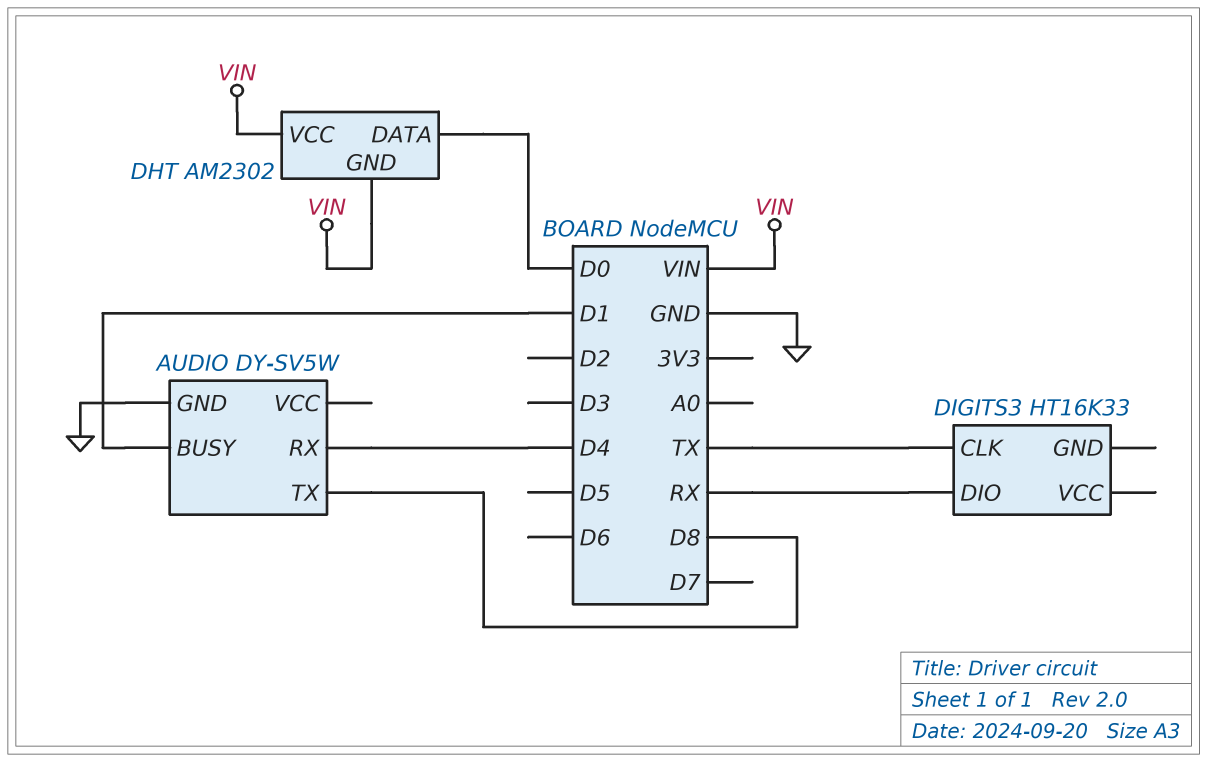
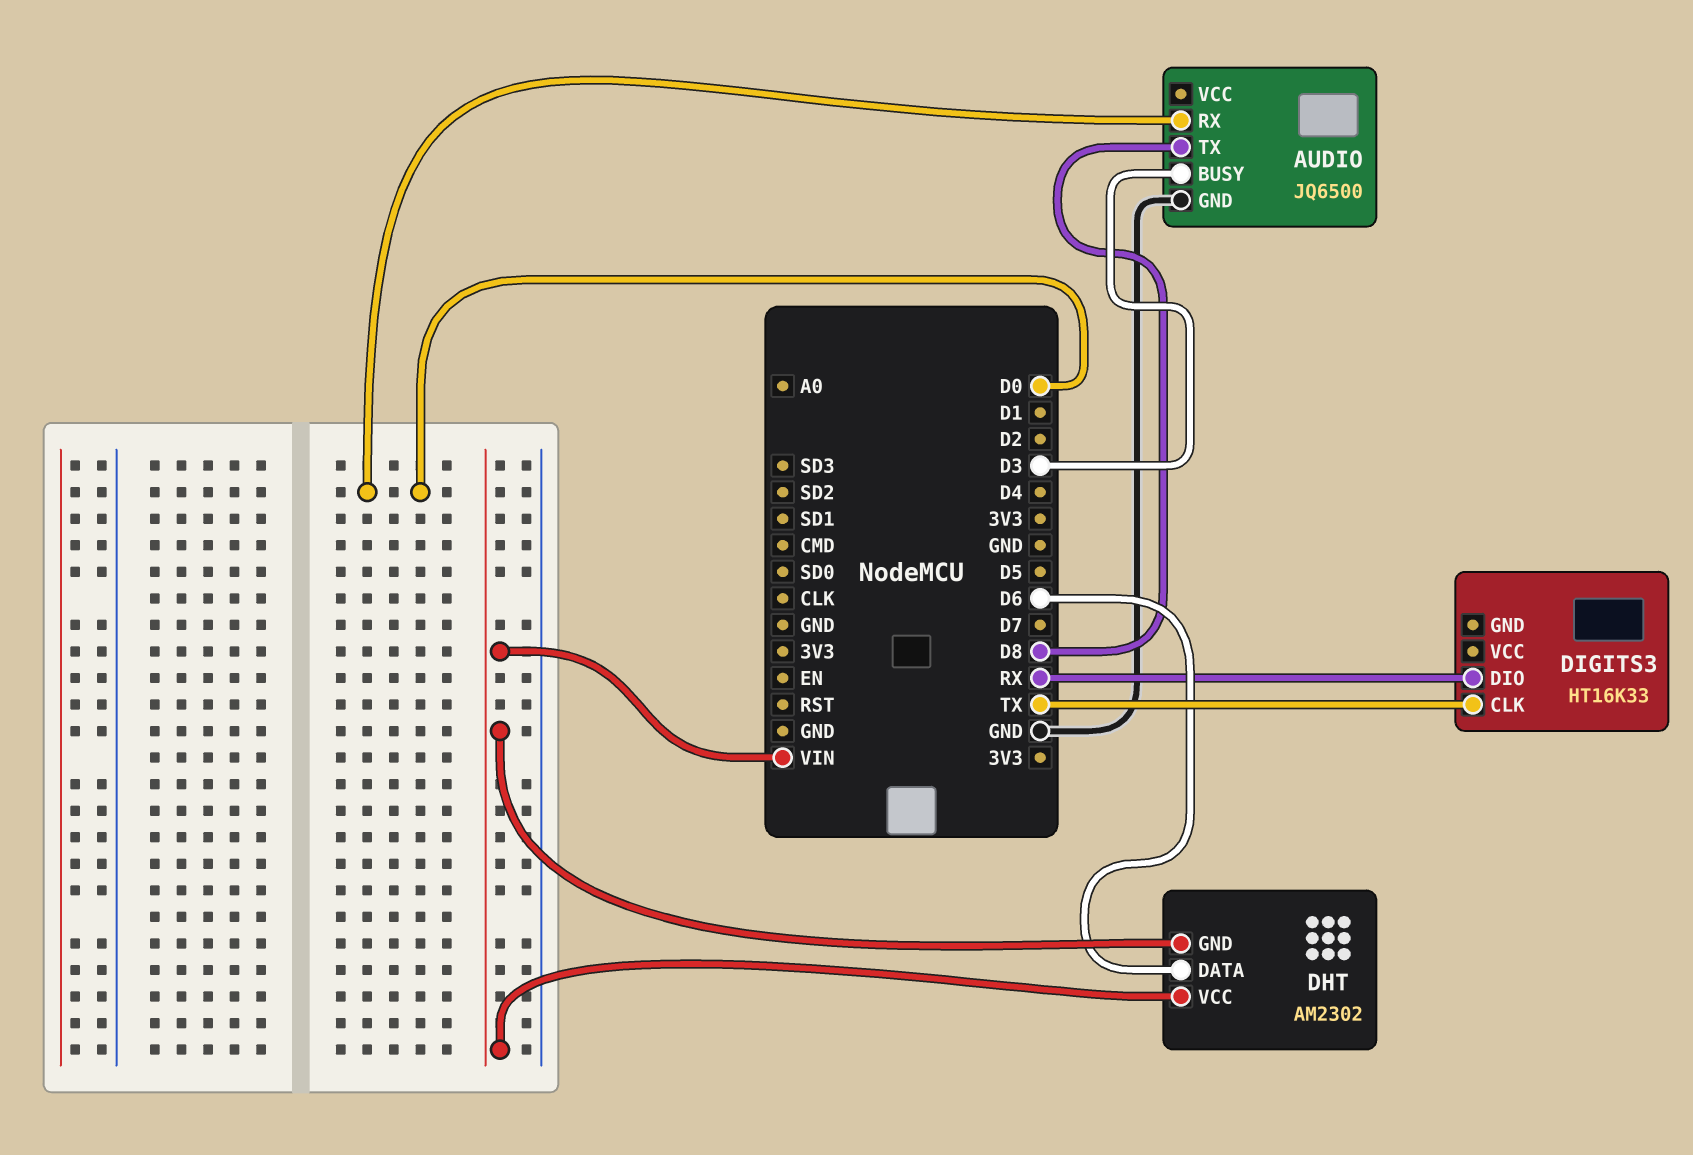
AUDIO: DY-SV5W -> JQ6500
AUDIO pin BUSY: D1 -> D3
AUDIO pin RX: D4 -> D0
DHT pin DATA: D0 -> D6

